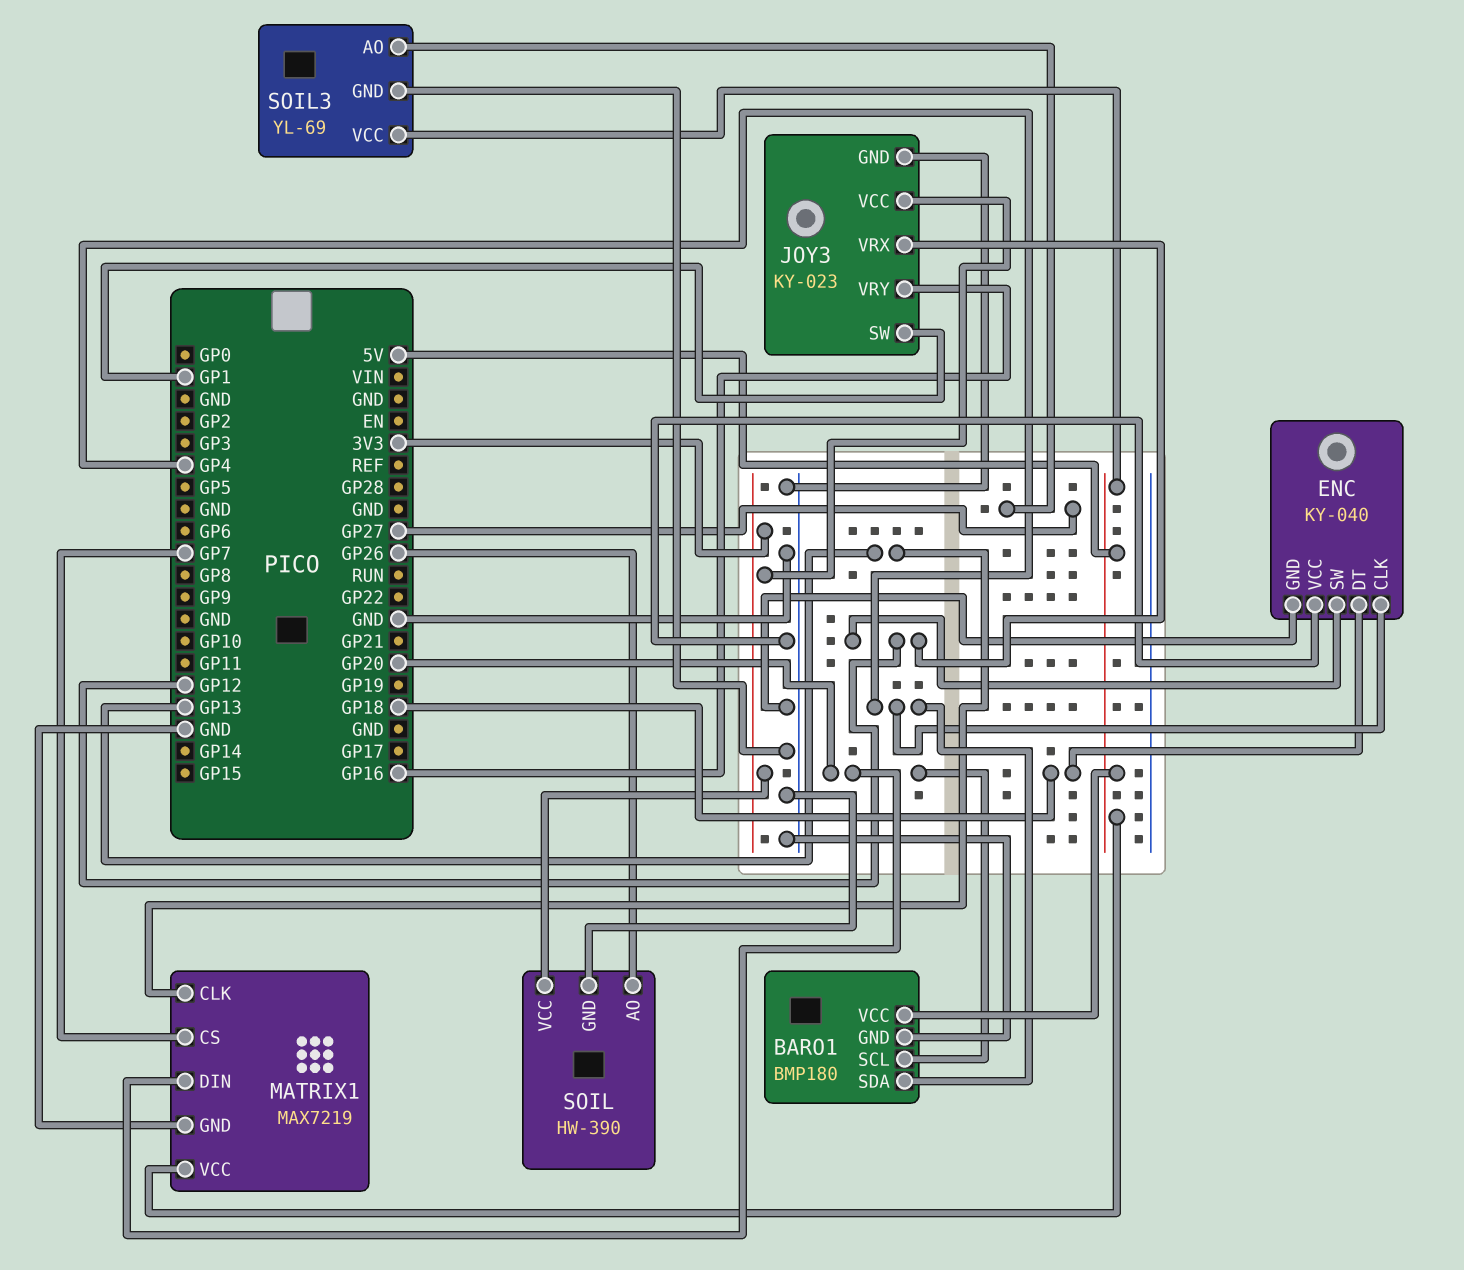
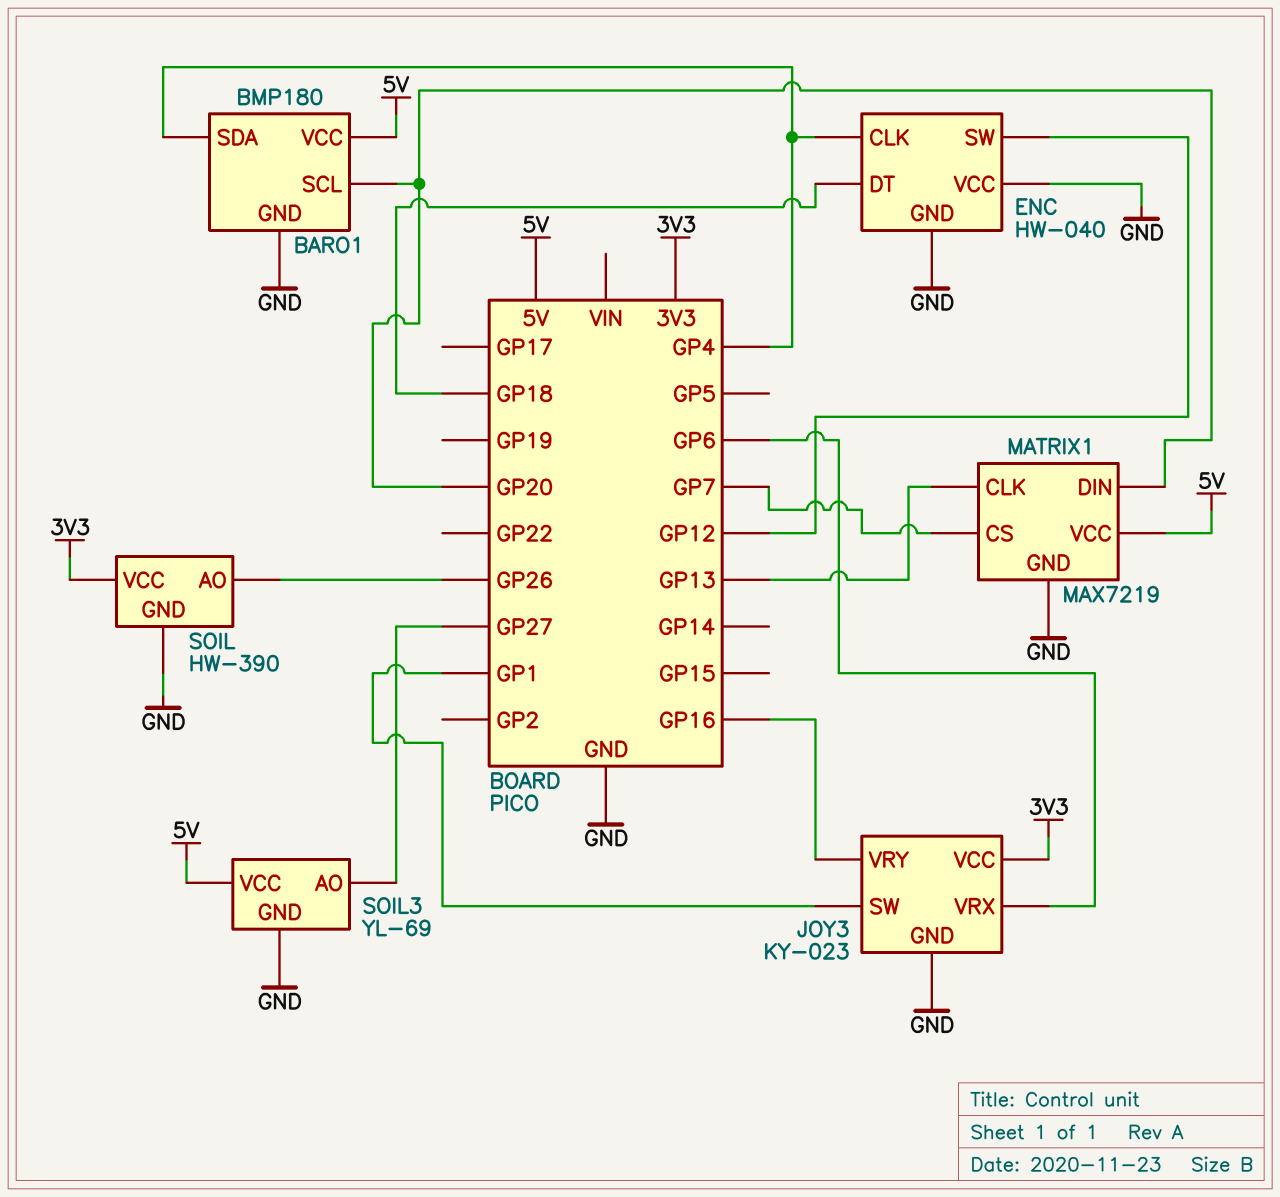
ENC: KY-040 -> HW-040
JOY3 pin VRX: GP12 -> GP6

